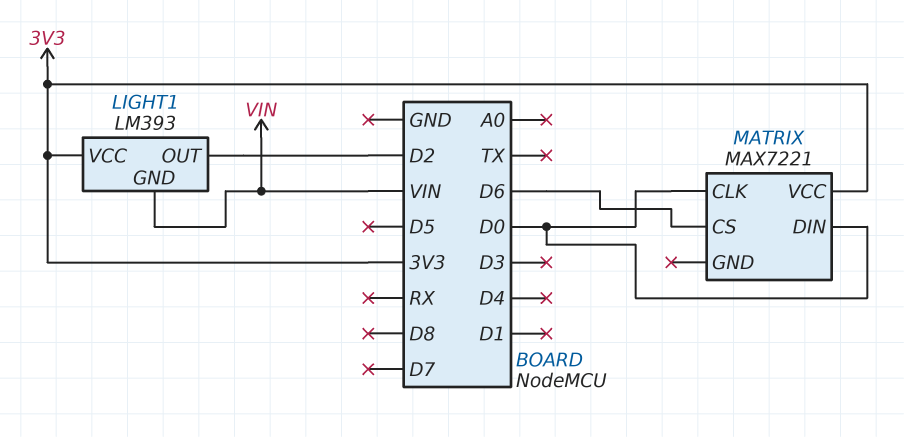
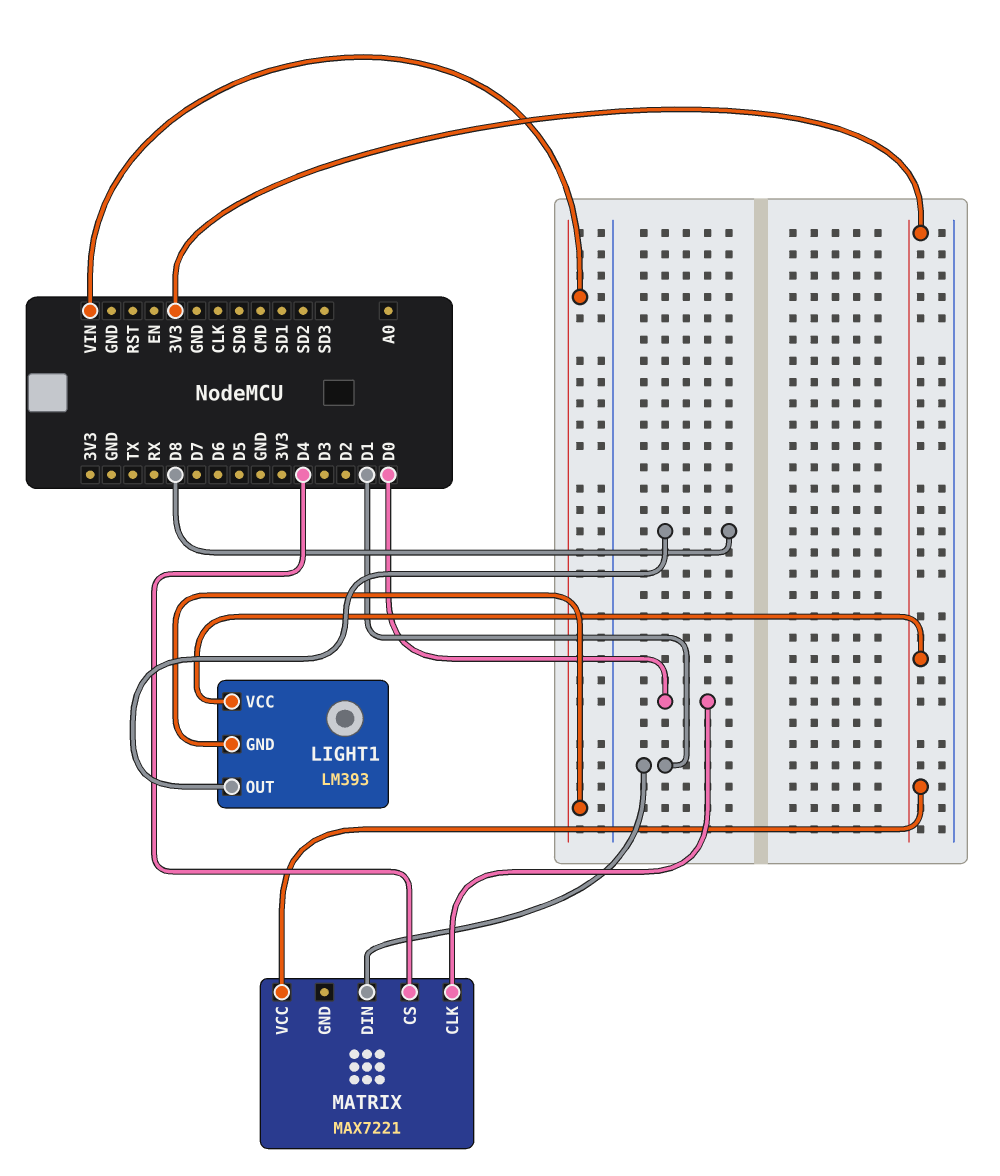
LIGHT1 pin OUT: D2 -> D8
MATRIX pin CS: D6 -> D4
MATRIX pin DIN: D0 -> D1

